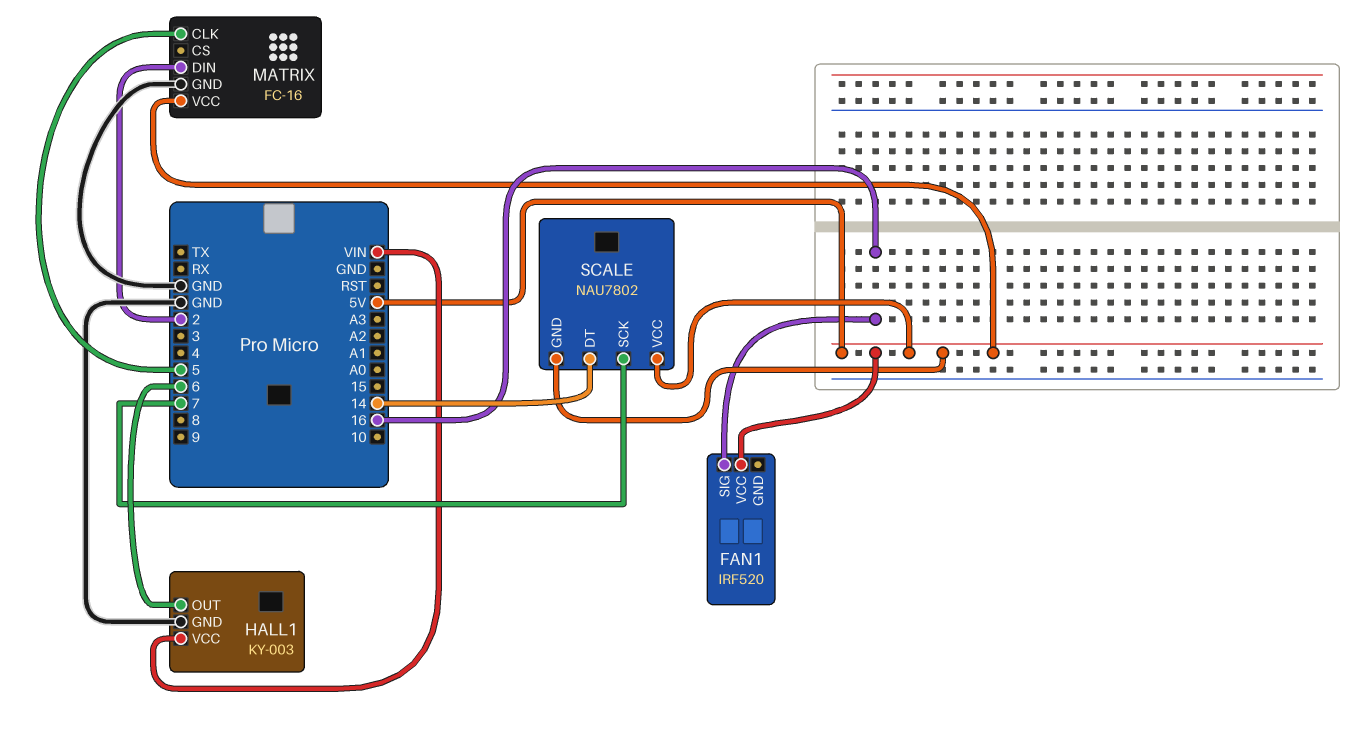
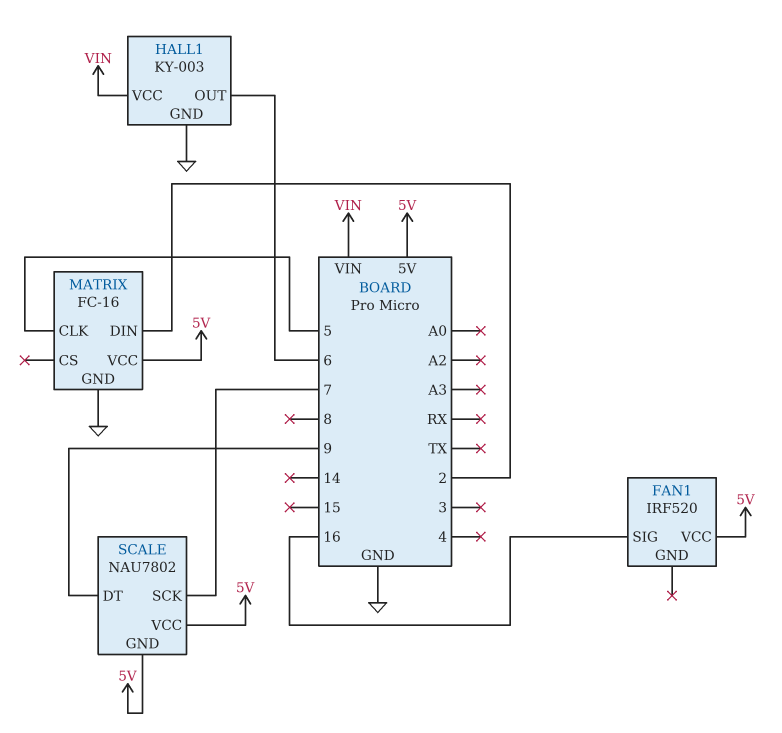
SCALE pin DT: 14 -> 9

